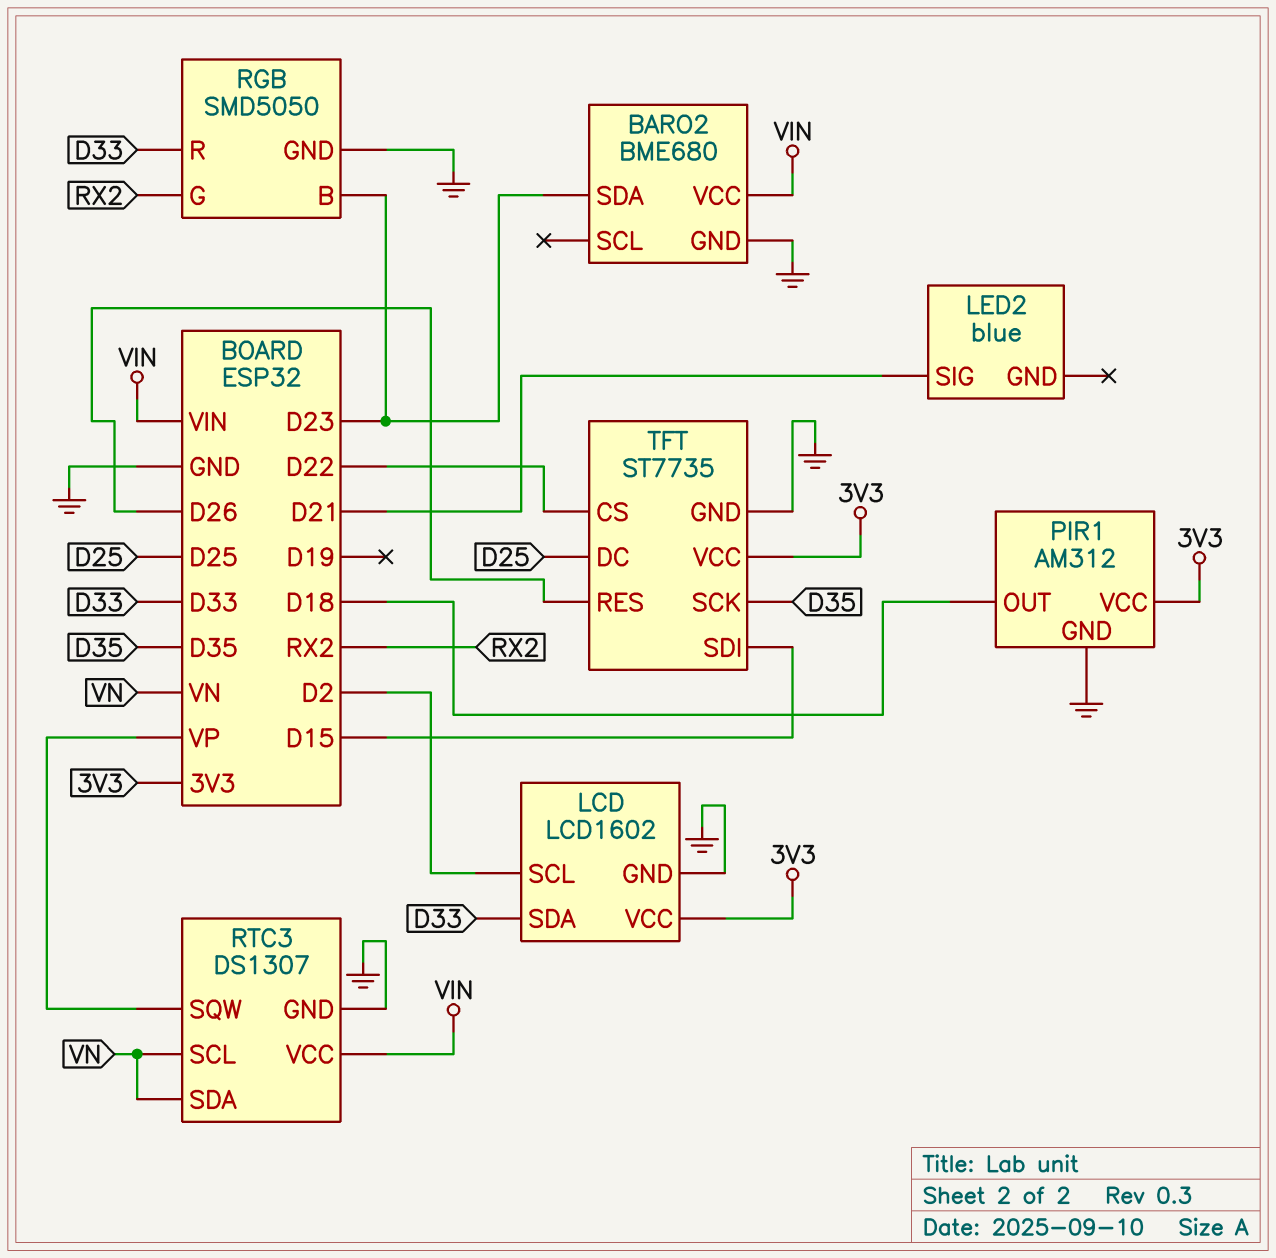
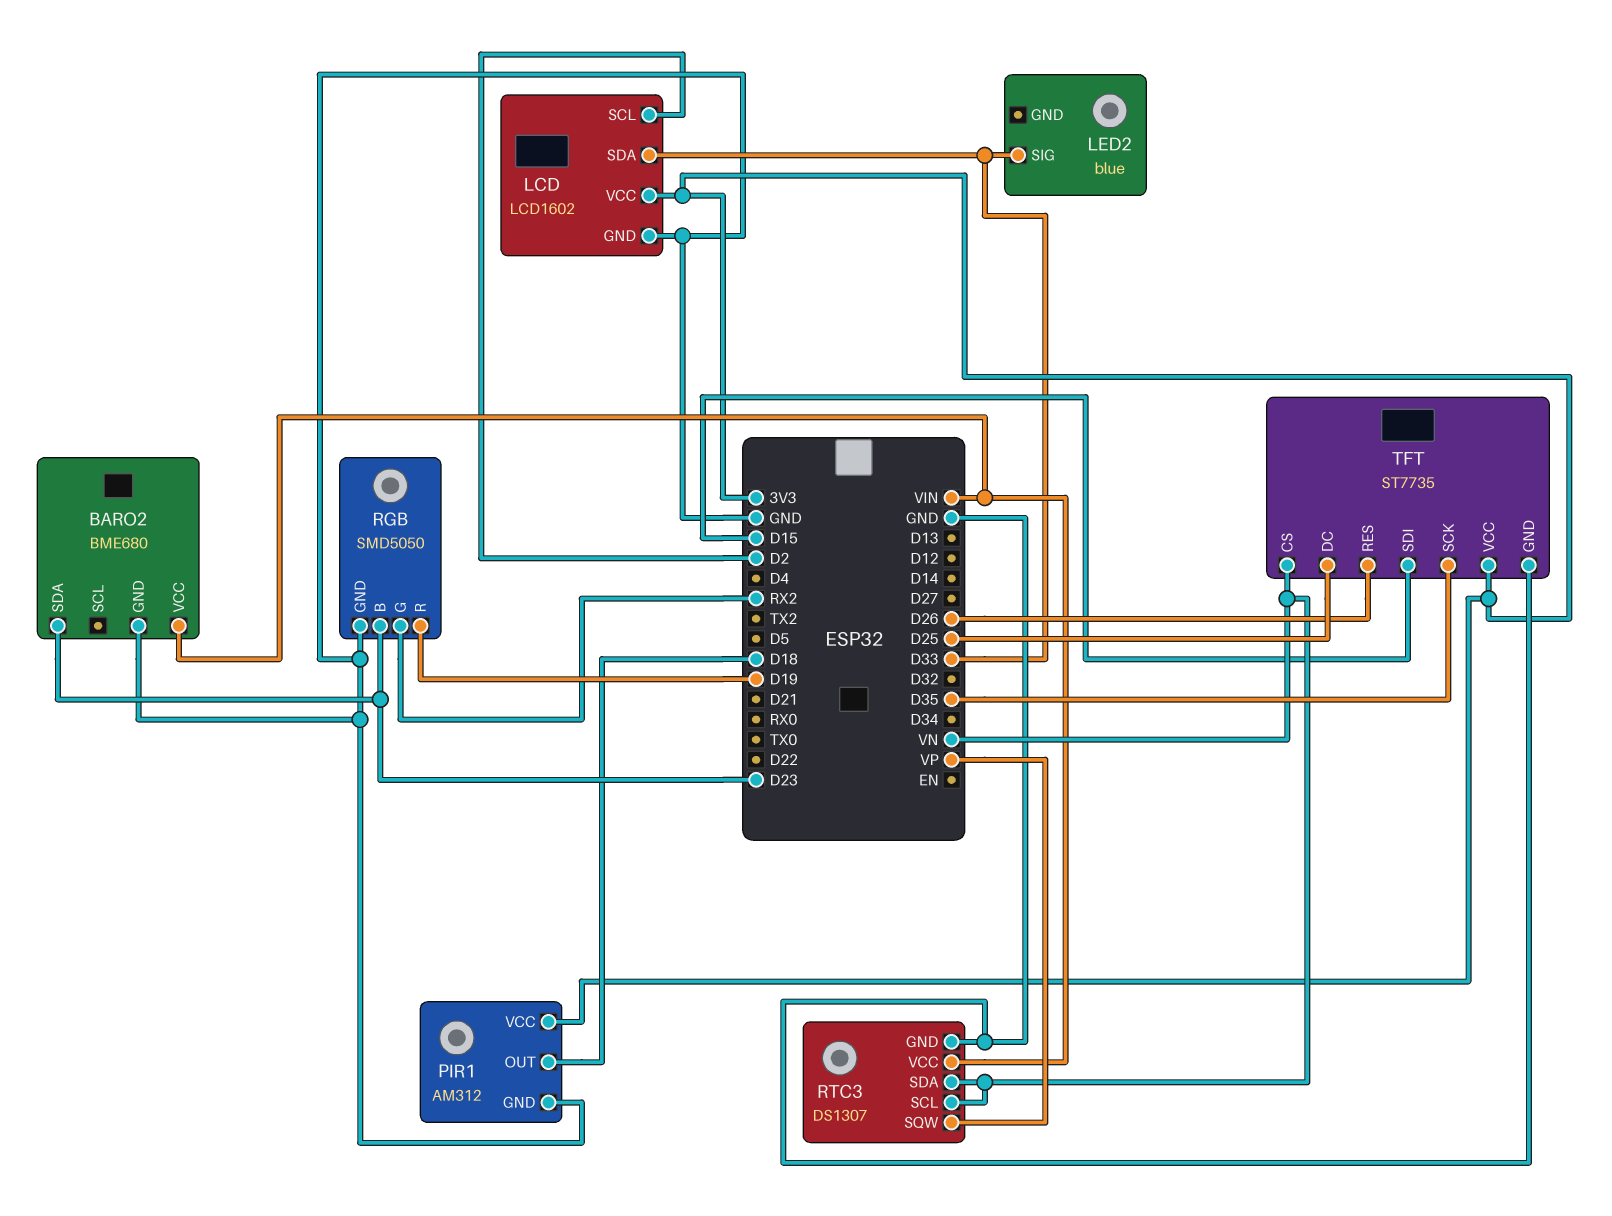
LED2 pin SIG: D21 -> D33
RGB pin R: D33 -> D19
TFT pin CS: D22 -> VN

